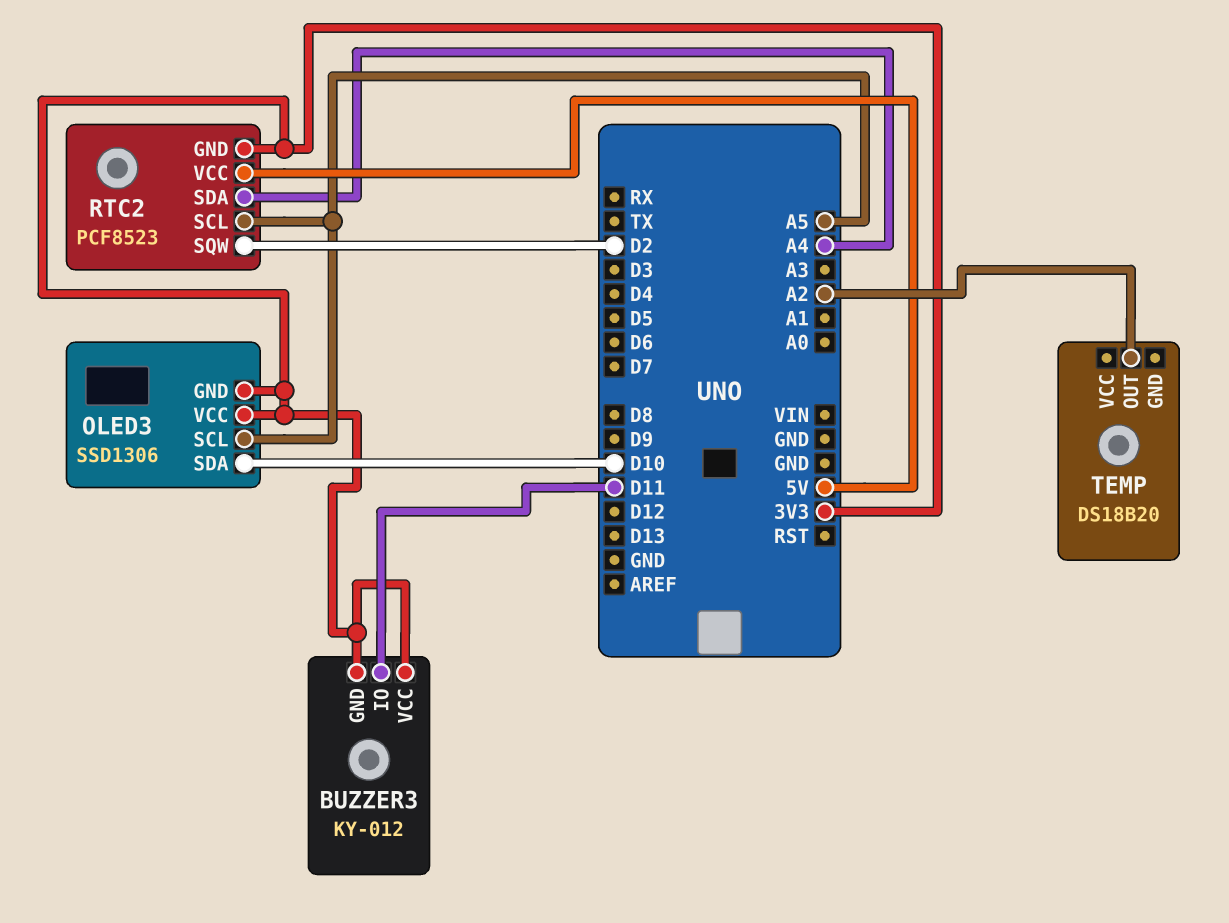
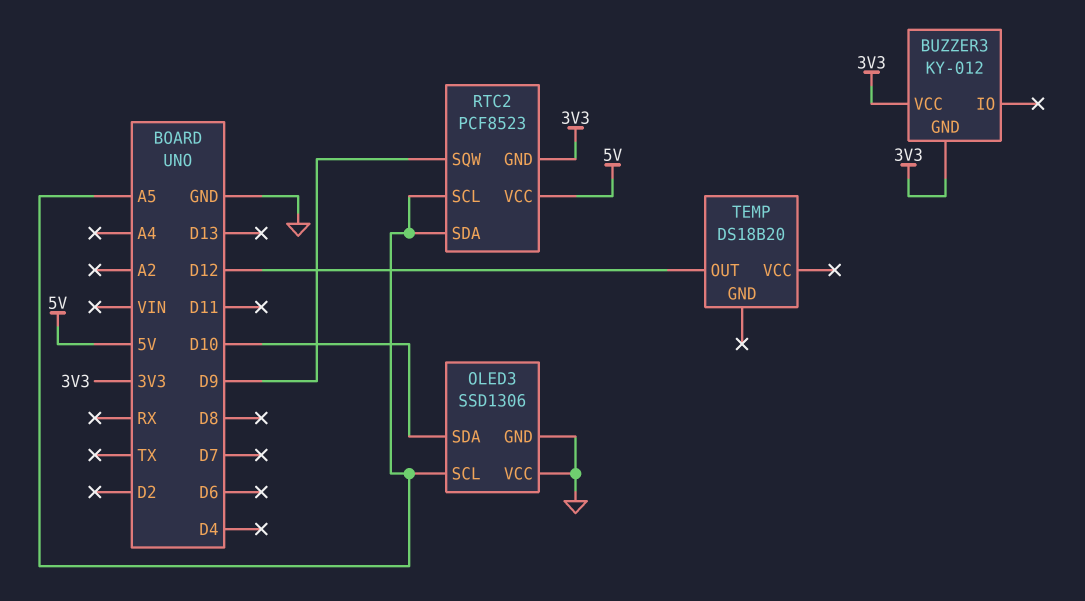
BUZZER3 pin IO: D11 -> none
OLED3 pin GND: 3V3 -> GND
OLED3 pin VCC: 3V3 -> GND
RTC2 pin SDA: A4 -> A5
RTC2 pin SQW: D2 -> D9
TEMP pin OUT: A2 -> D12

